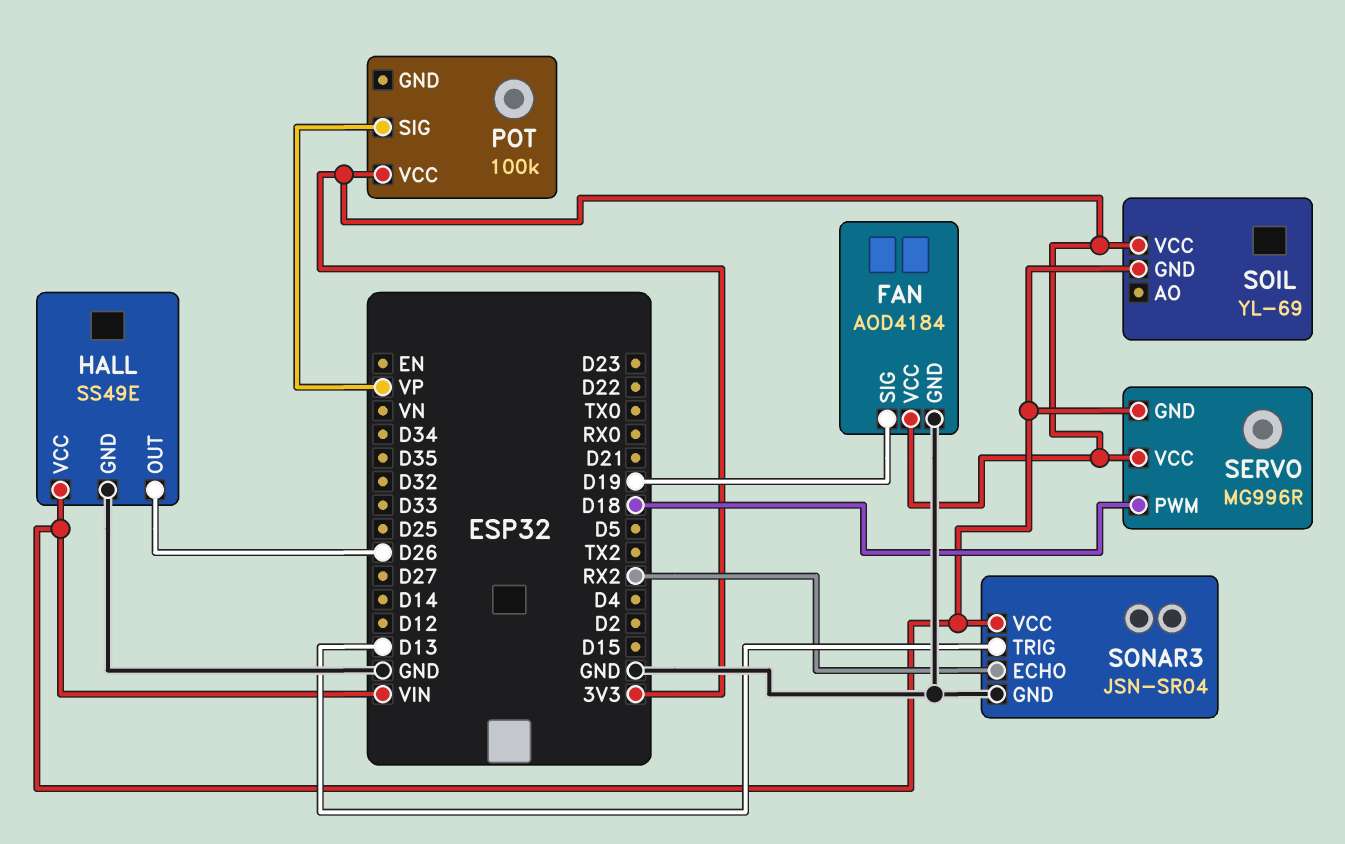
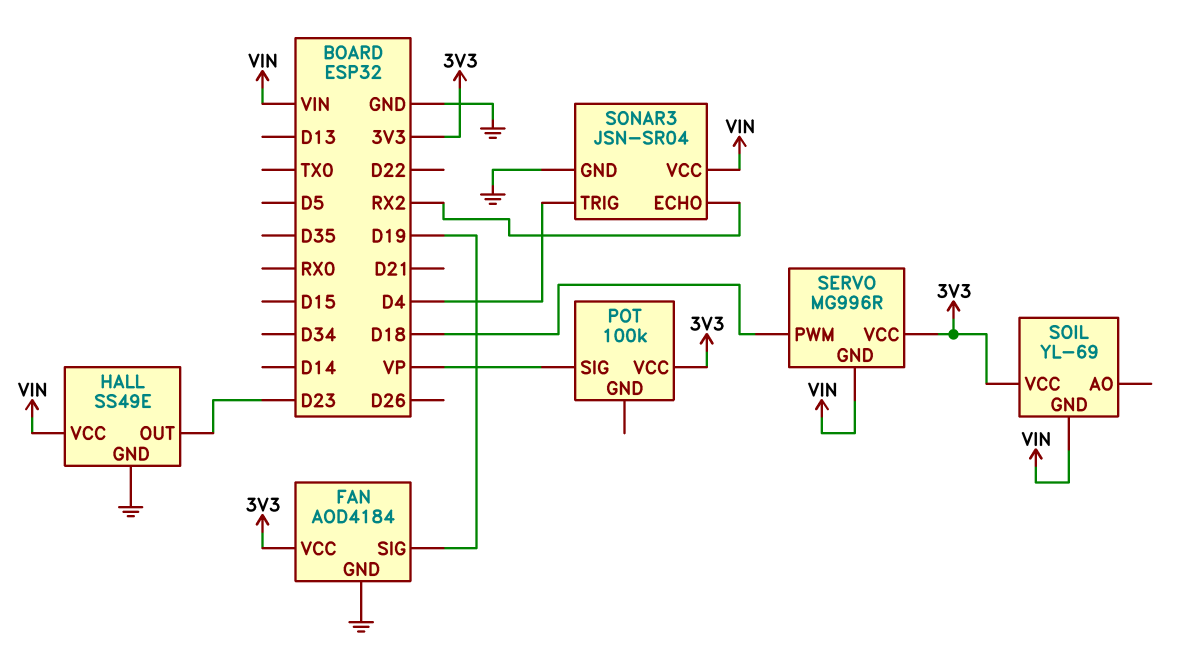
HALL pin OUT: D26 -> D23
SONAR3 pin TRIG: D13 -> D4

